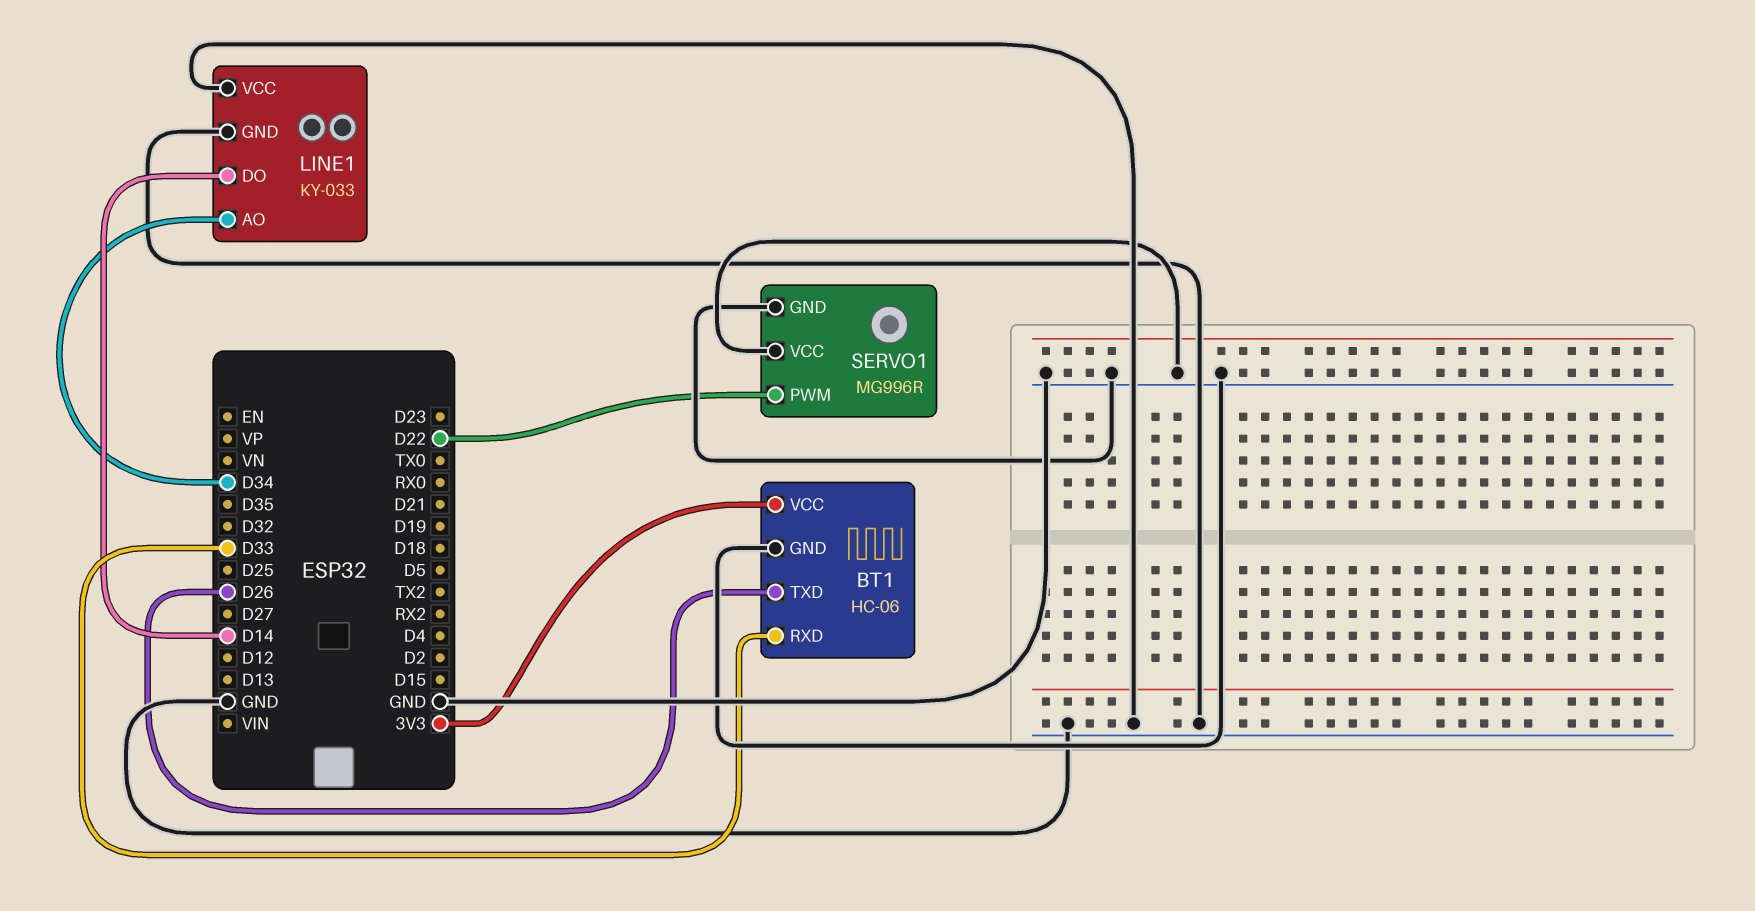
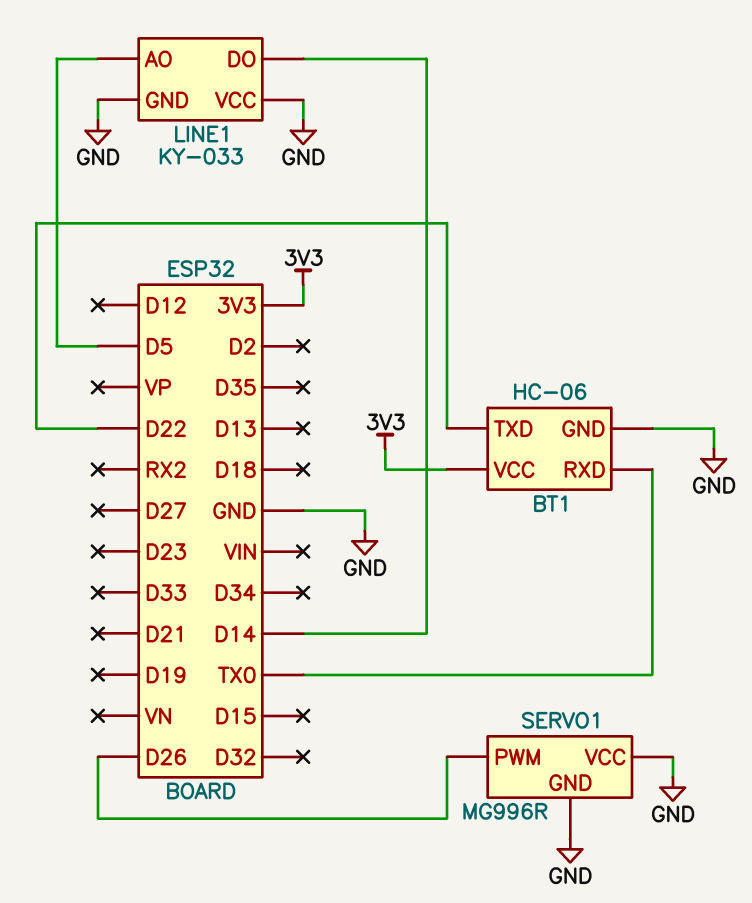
BT1 pin RXD: D33 -> TX0
BT1 pin TXD: D26 -> D22
LINE1 pin AO: D34 -> D5
SERVO1 pin PWM: D22 -> D26

